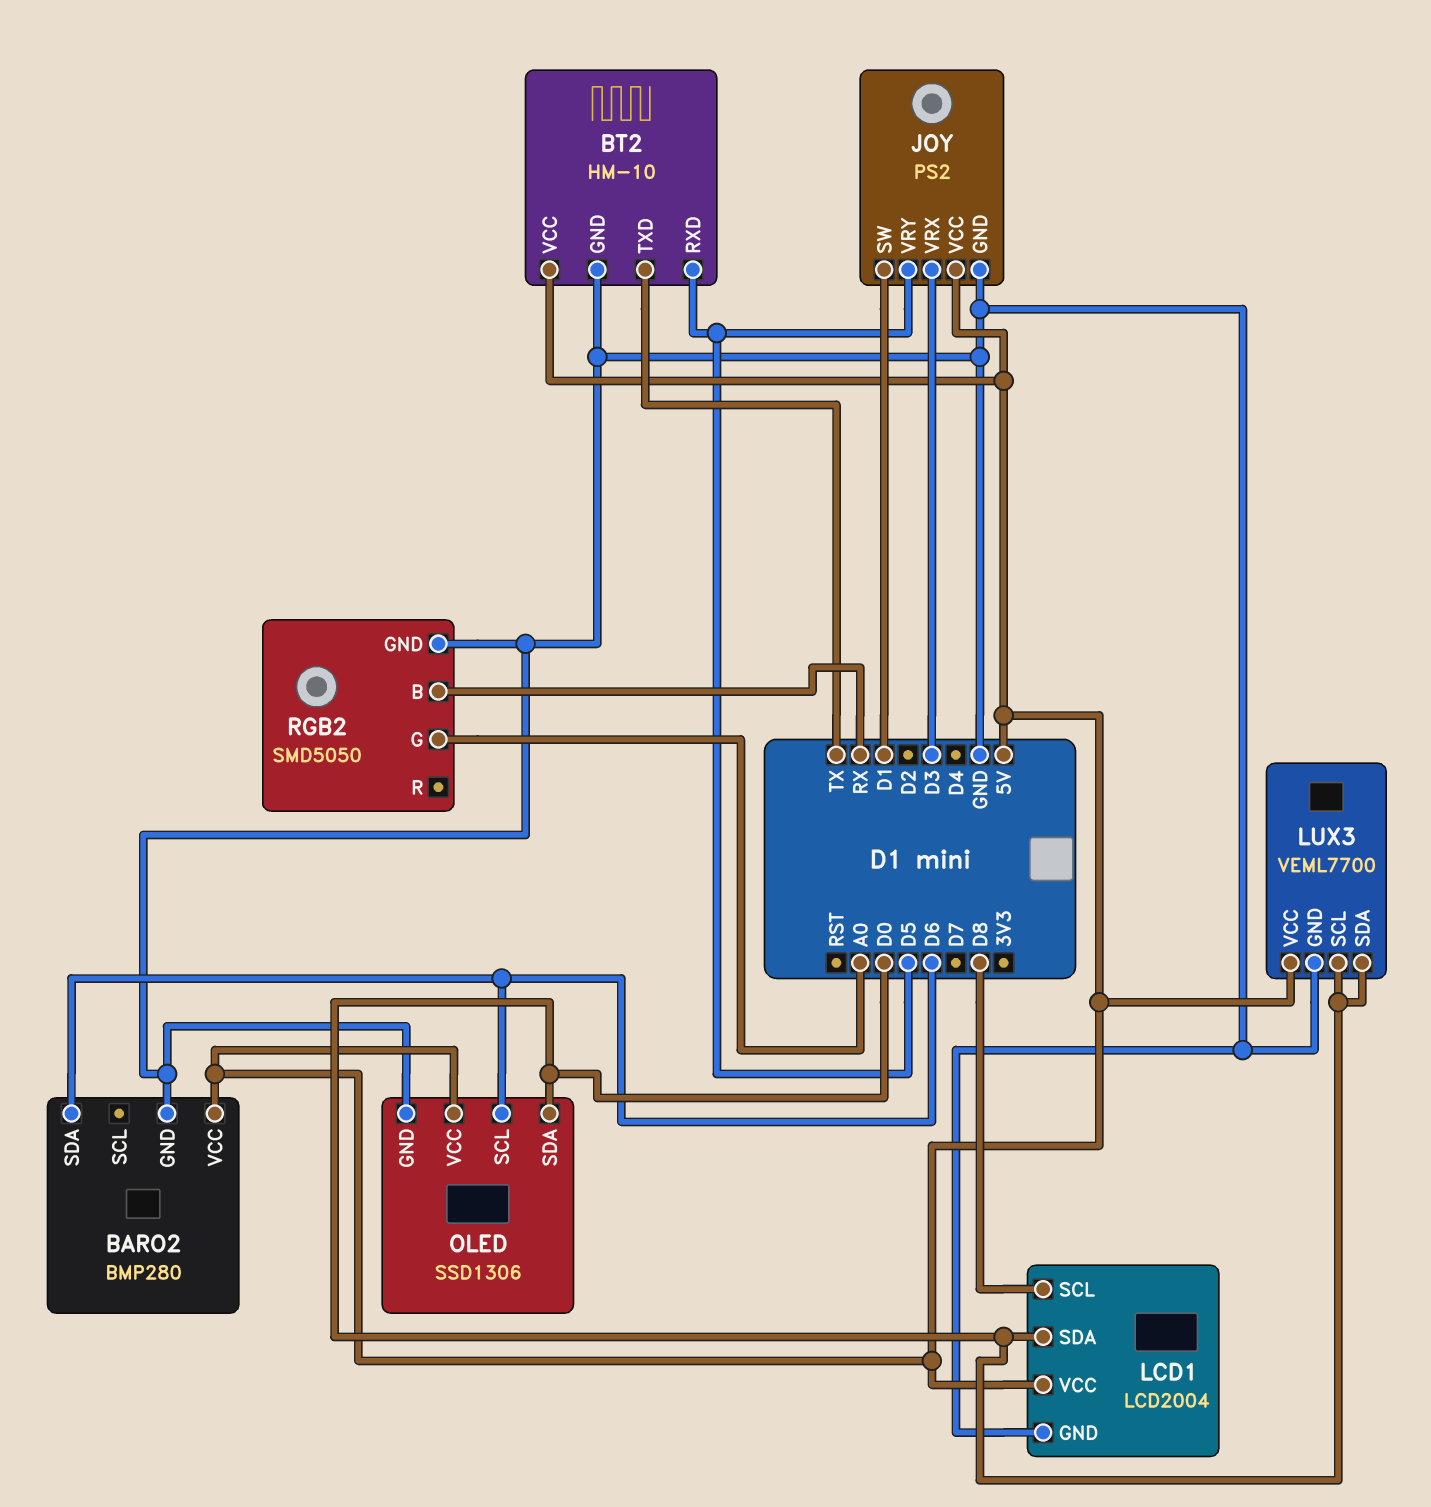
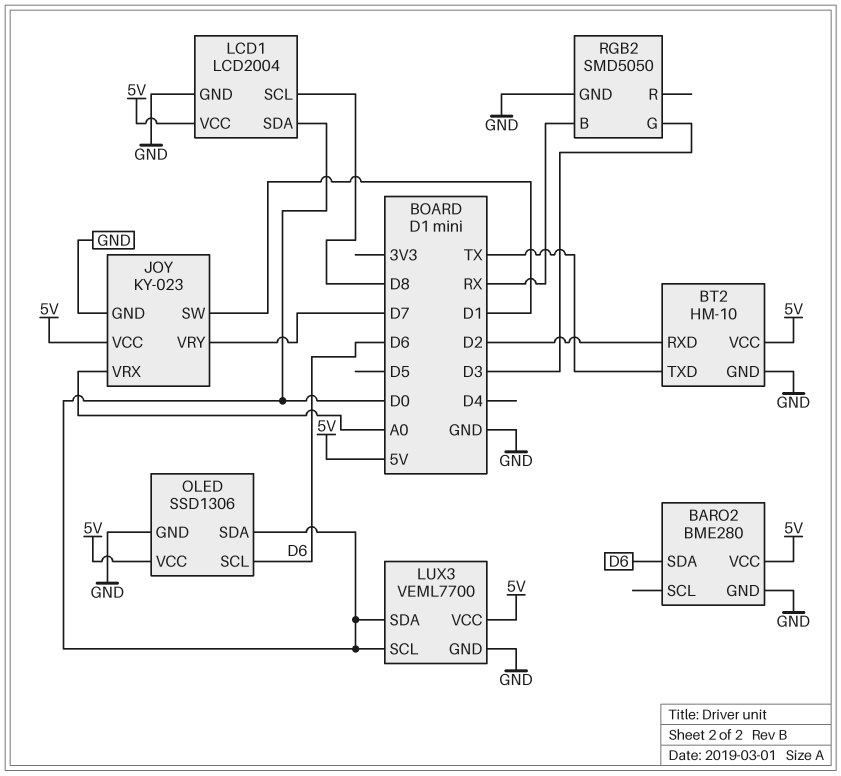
BARO2: BMP280 -> BME280
BT2 pin RXD: D5 -> D2
JOY: PS2 -> KY-023
JOY pin VRX: D3 -> A0
JOY pin VRY: D5 -> D7
RGB2 pin G: A0 -> D3

